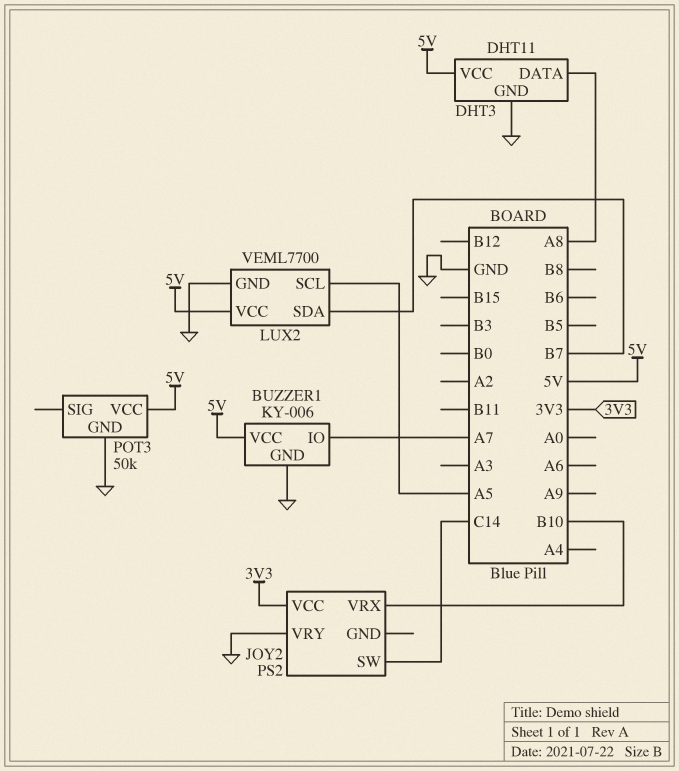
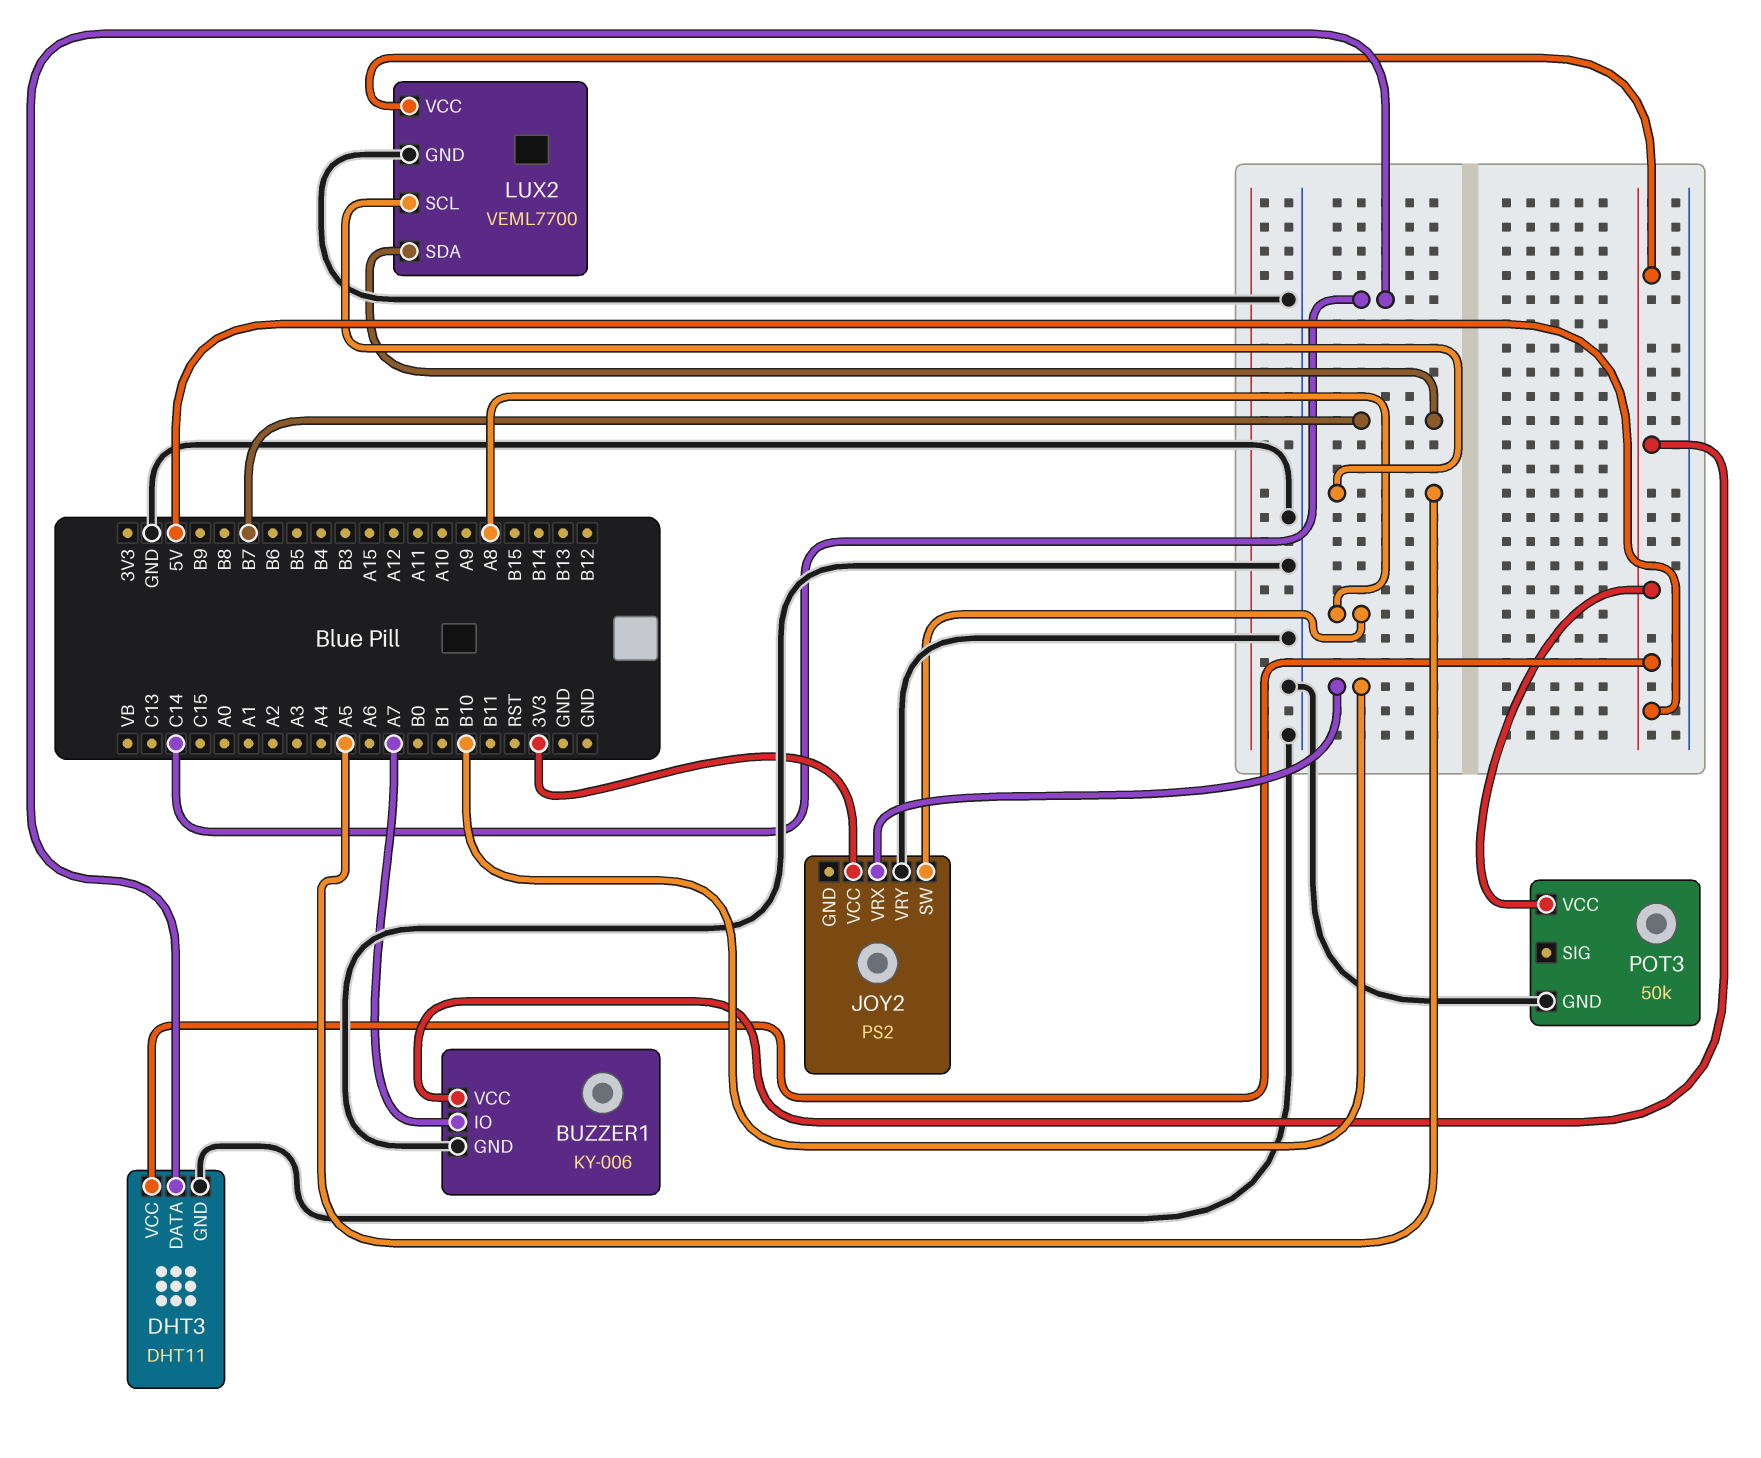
DHT3 pin DATA: A8 -> C14
JOY2 pin SW: C14 -> A8

